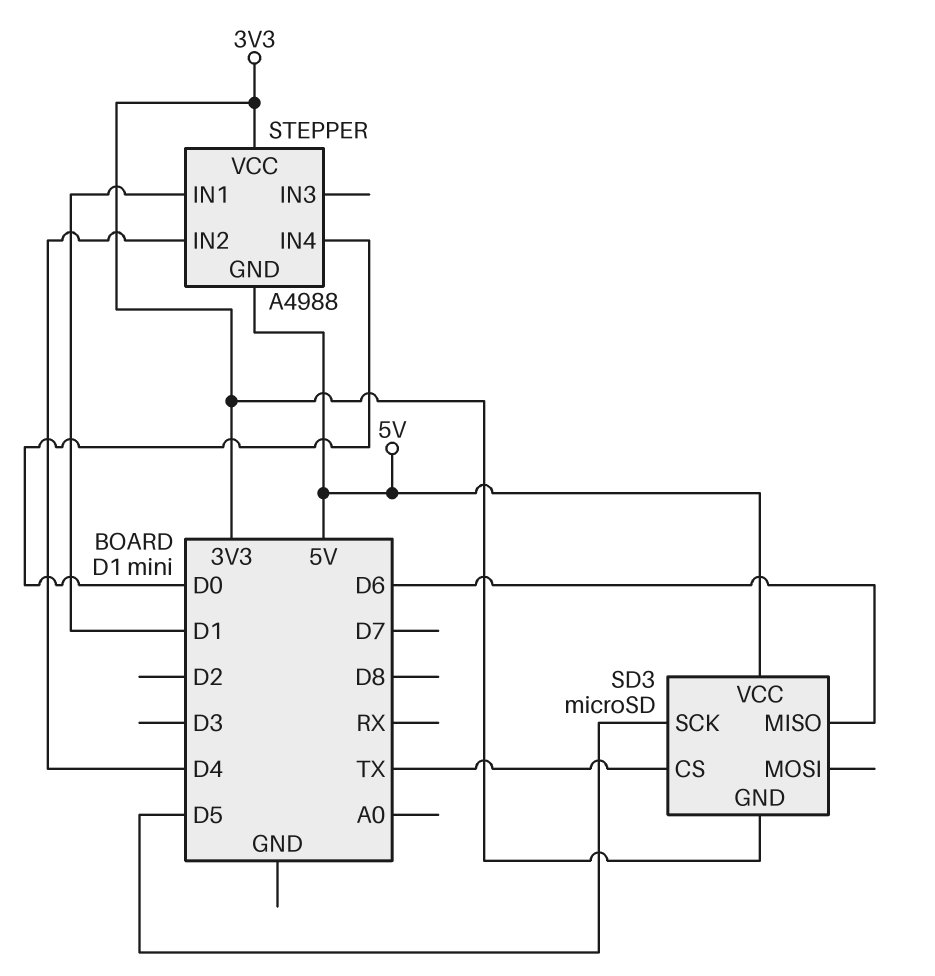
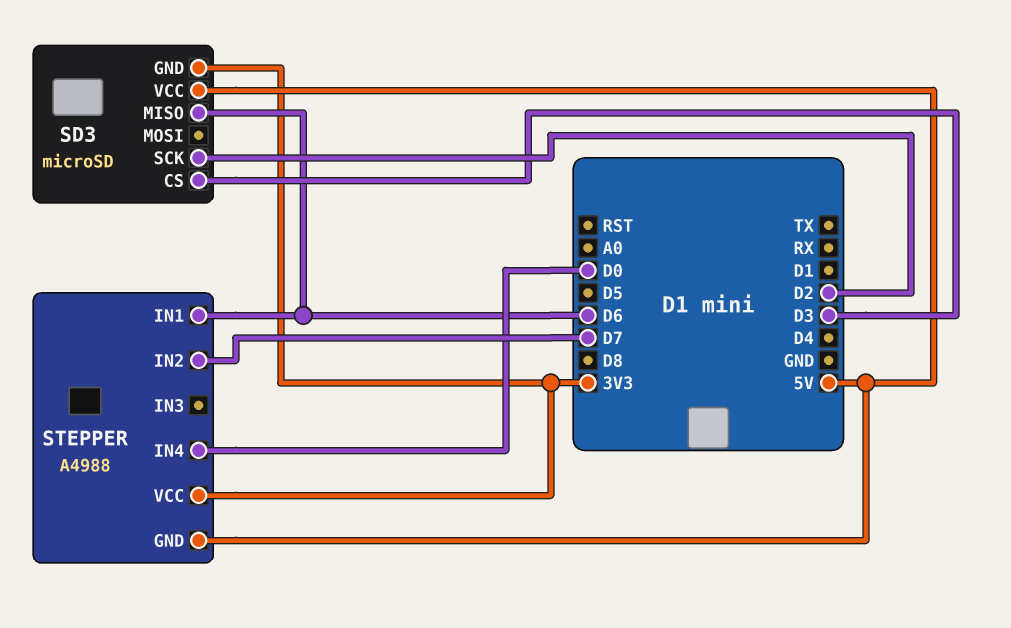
SD3 pin CS: TX -> D3
SD3 pin SCK: D5 -> D2
STEPPER pin IN1: D1 -> D6
STEPPER pin IN2: D4 -> D7

